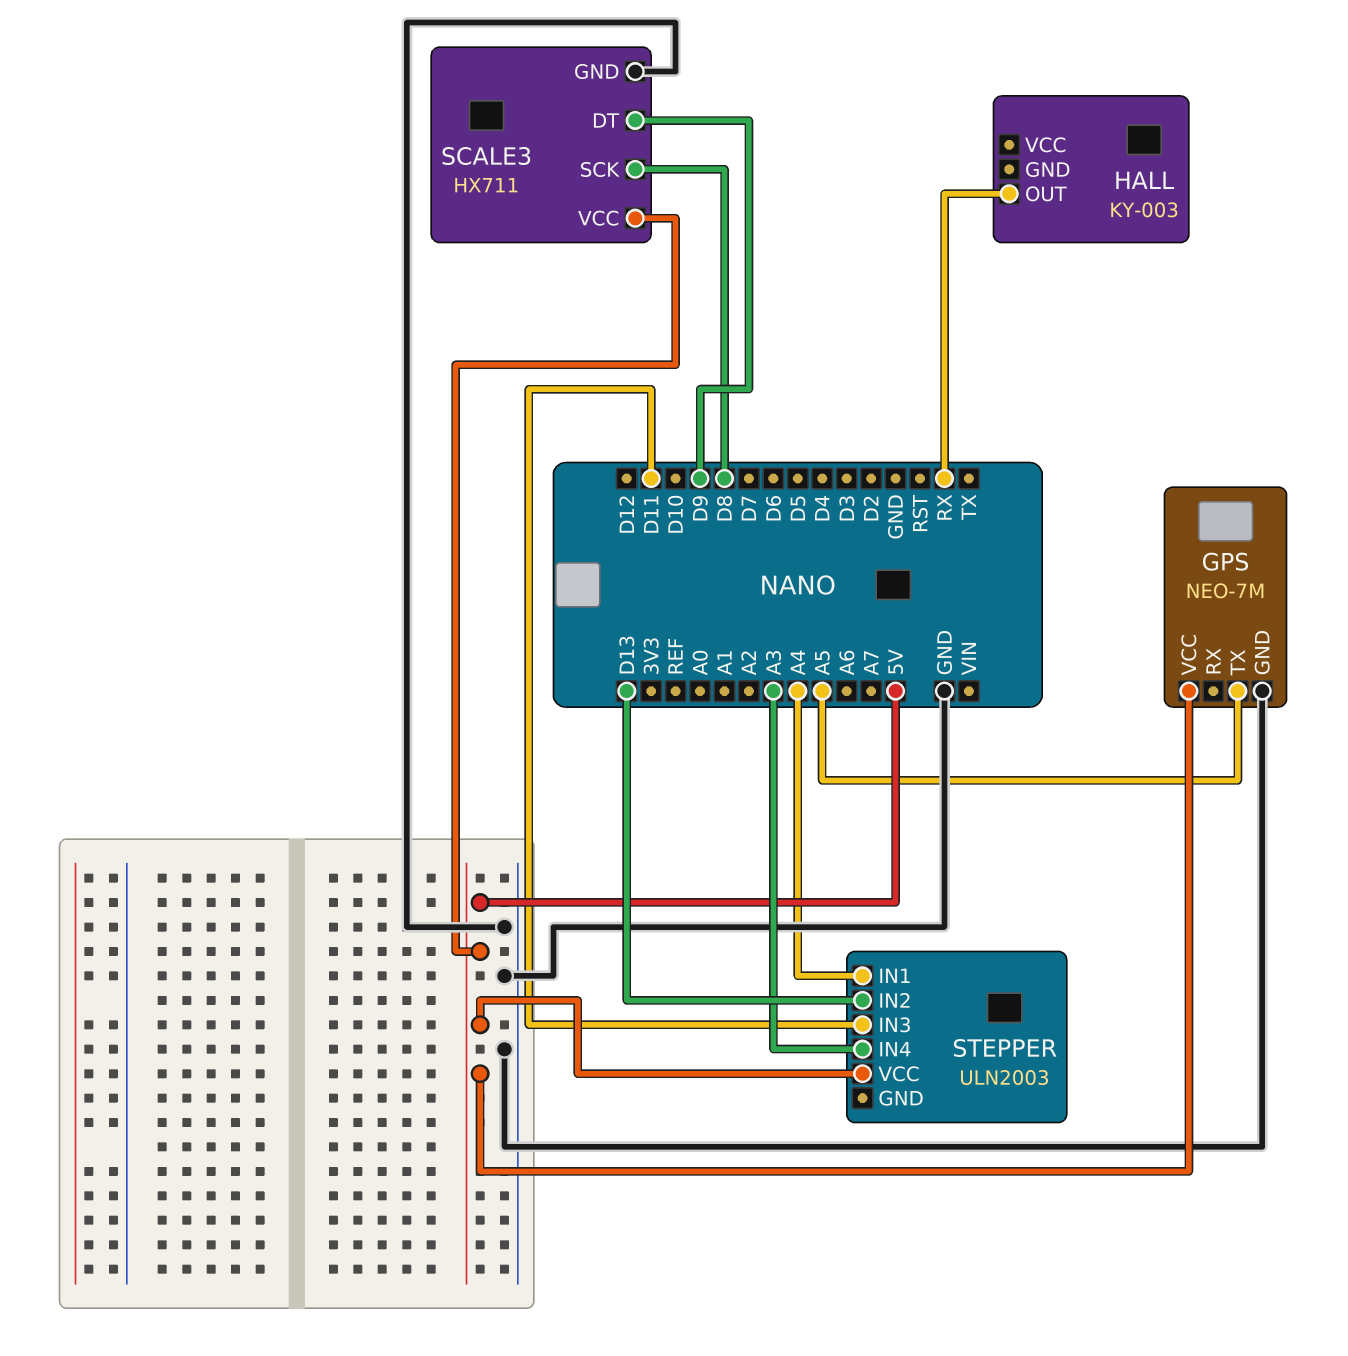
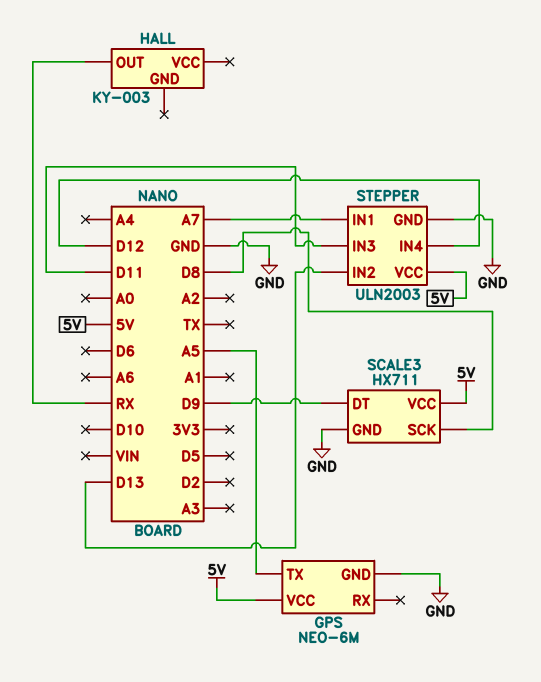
GPS: NEO-7M -> NEO-6M
STEPPER pin GND: none -> GND
STEPPER pin IN1: A4 -> A7
STEPPER pin IN4: A3 -> D12

